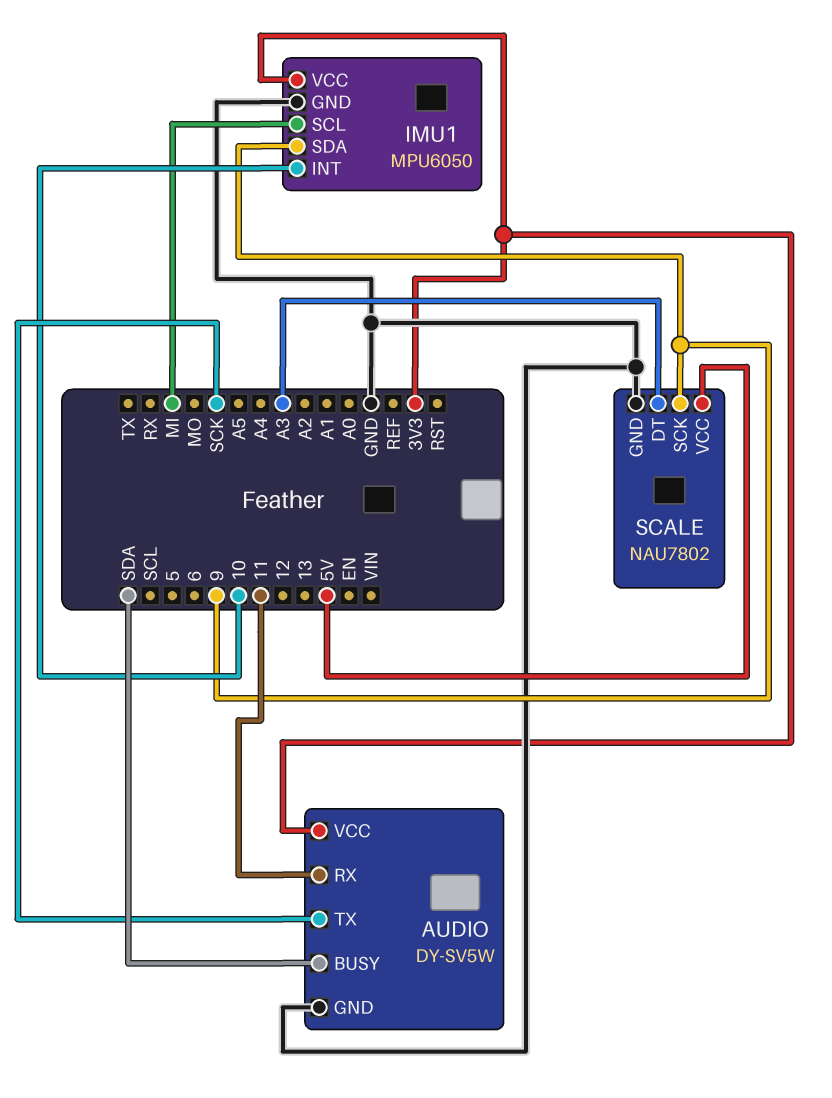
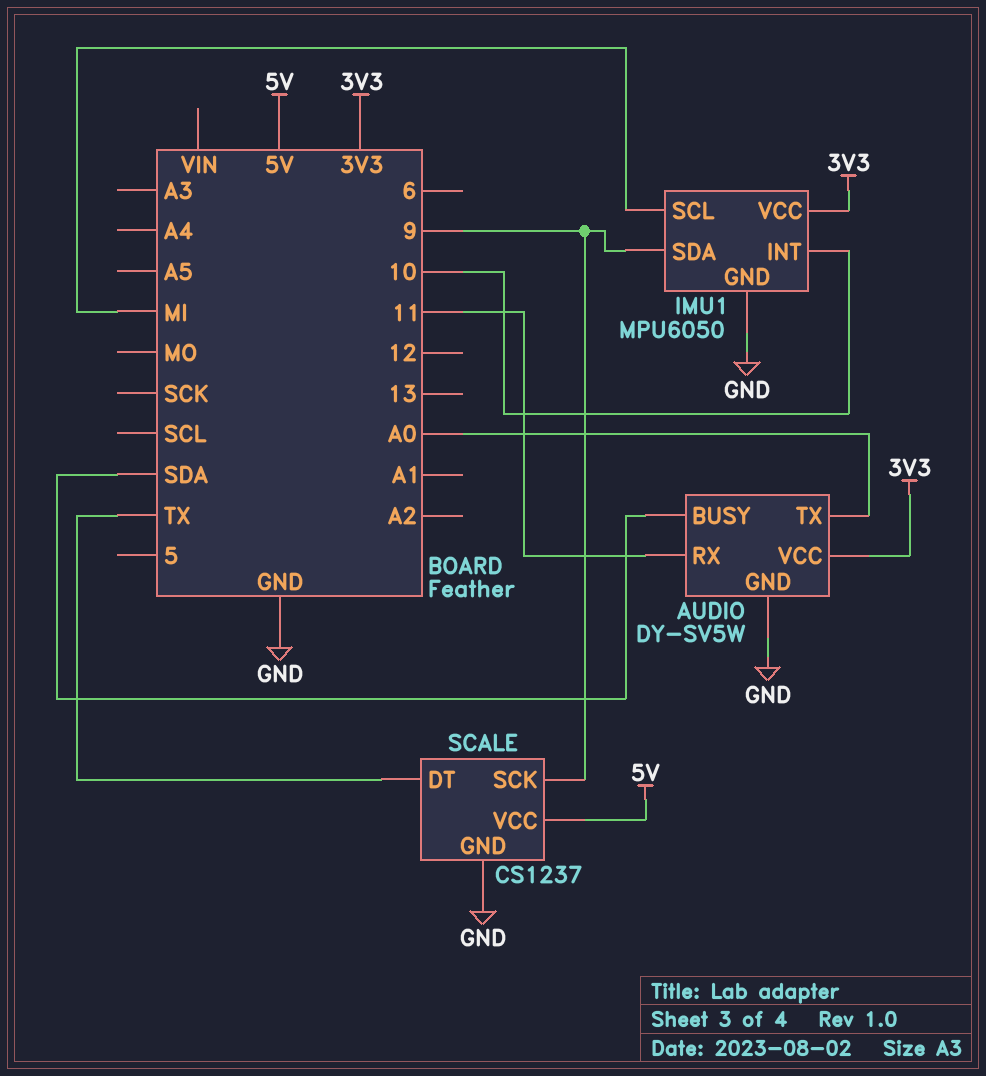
AUDIO pin TX: SCK -> A0
SCALE: NAU7802 -> CS1237
SCALE pin DT: A3 -> TX

